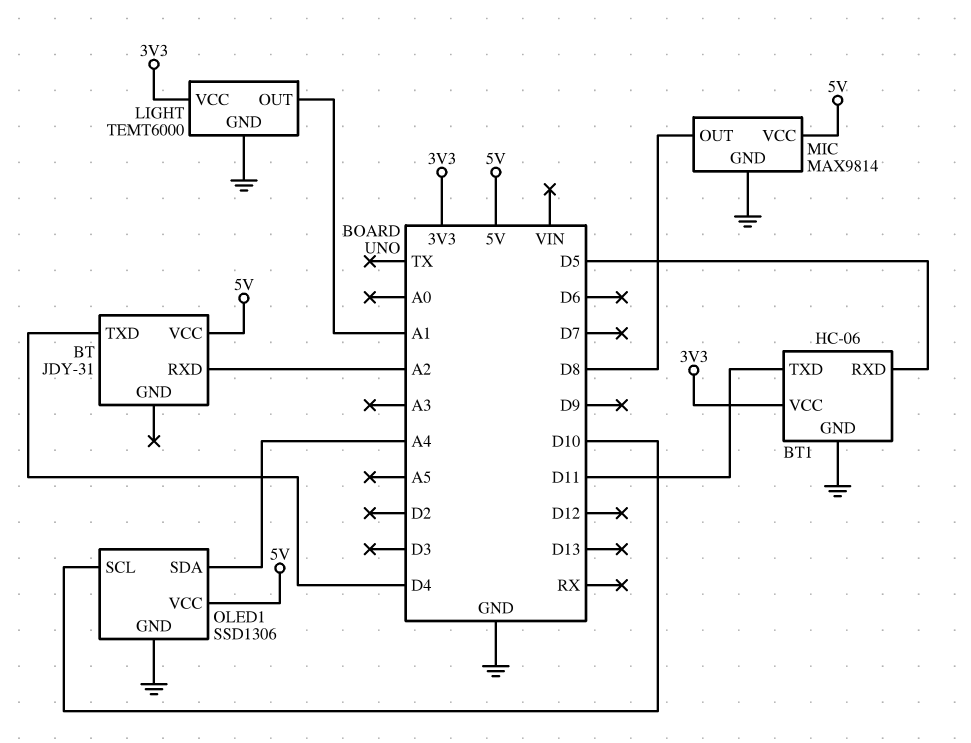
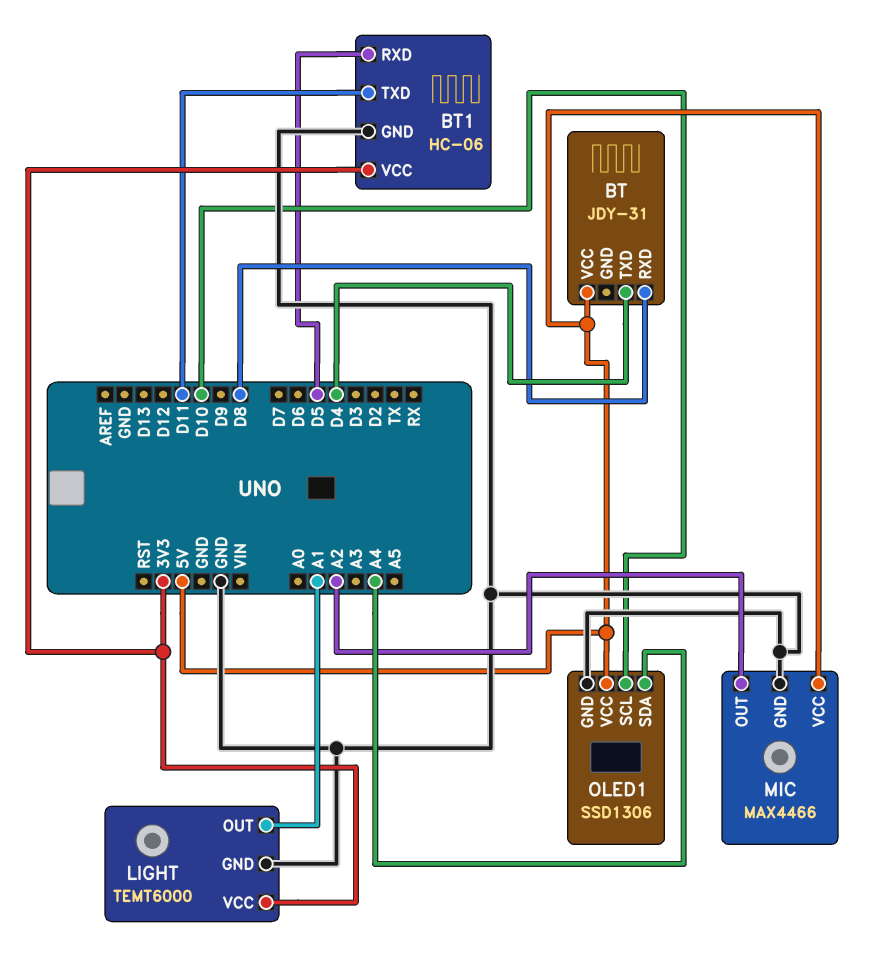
BT pin RXD: A2 -> D8
MIC: MAX9814 -> MAX4466
MIC pin OUT: D8 -> A2

